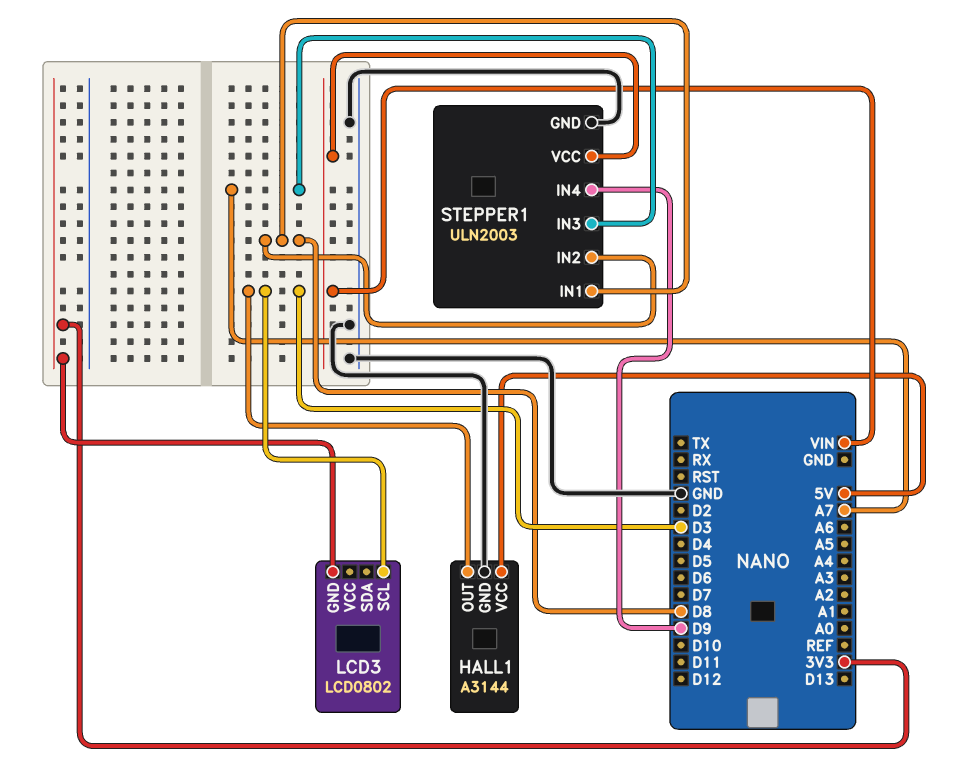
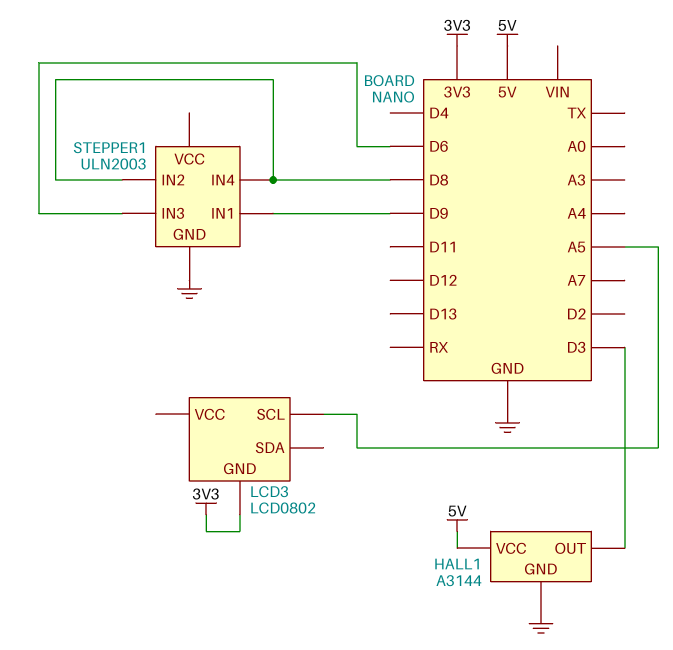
LCD3 pin SCL: D3 -> A5
STEPPER1 pin IN1: D8 -> D9
STEPPER1 pin IN3: A7 -> D6
STEPPER1 pin IN4: D9 -> D8
STEPPER1 pin VCC: VIN -> none

